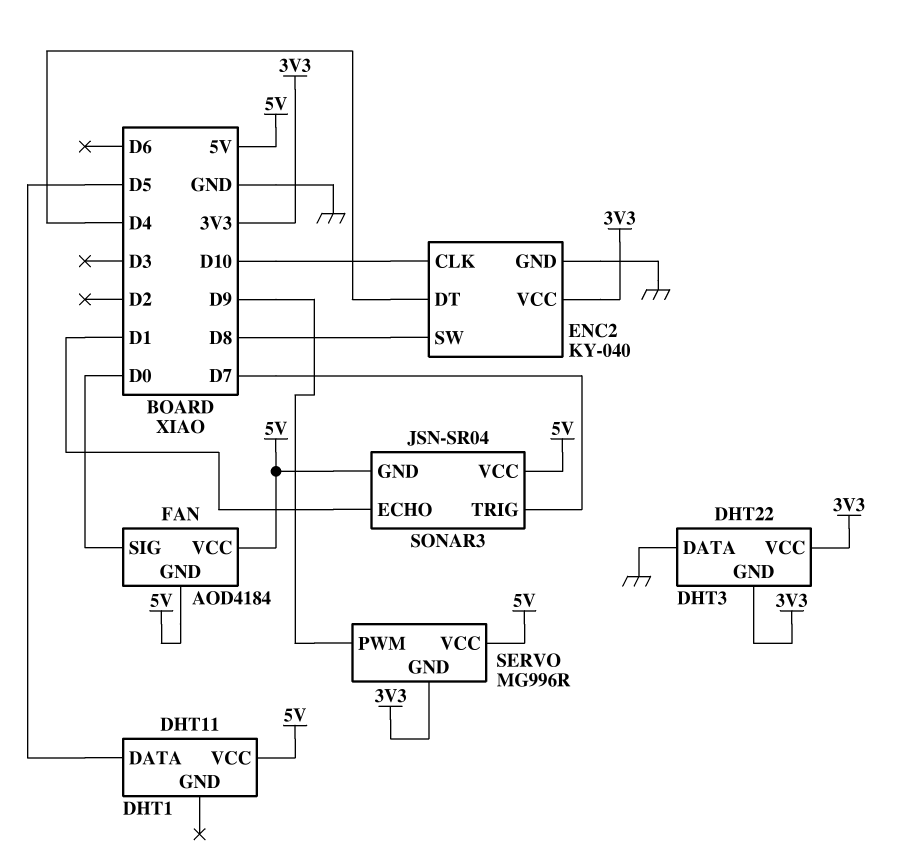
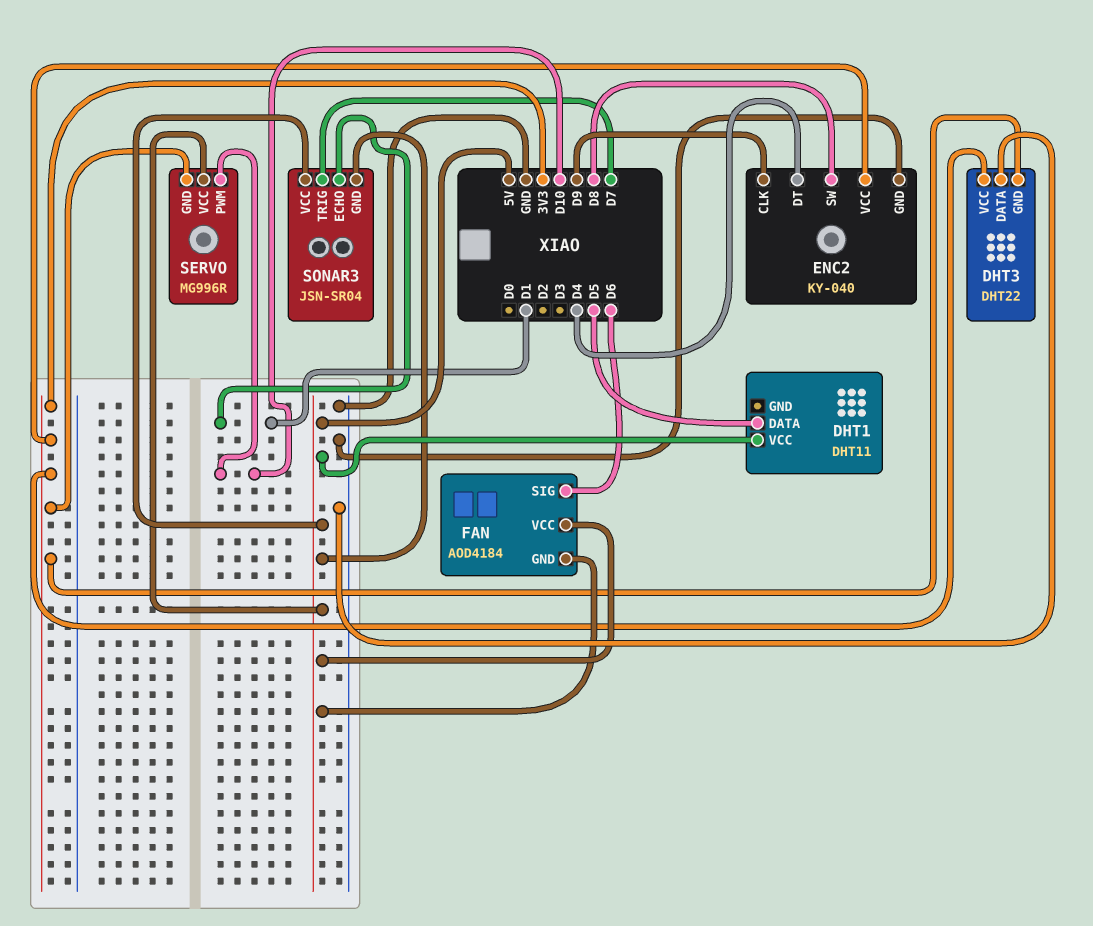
ENC2 pin CLK: D10 -> D9
FAN pin SIG: D0 -> D6
SERVO pin PWM: D9 -> D10

